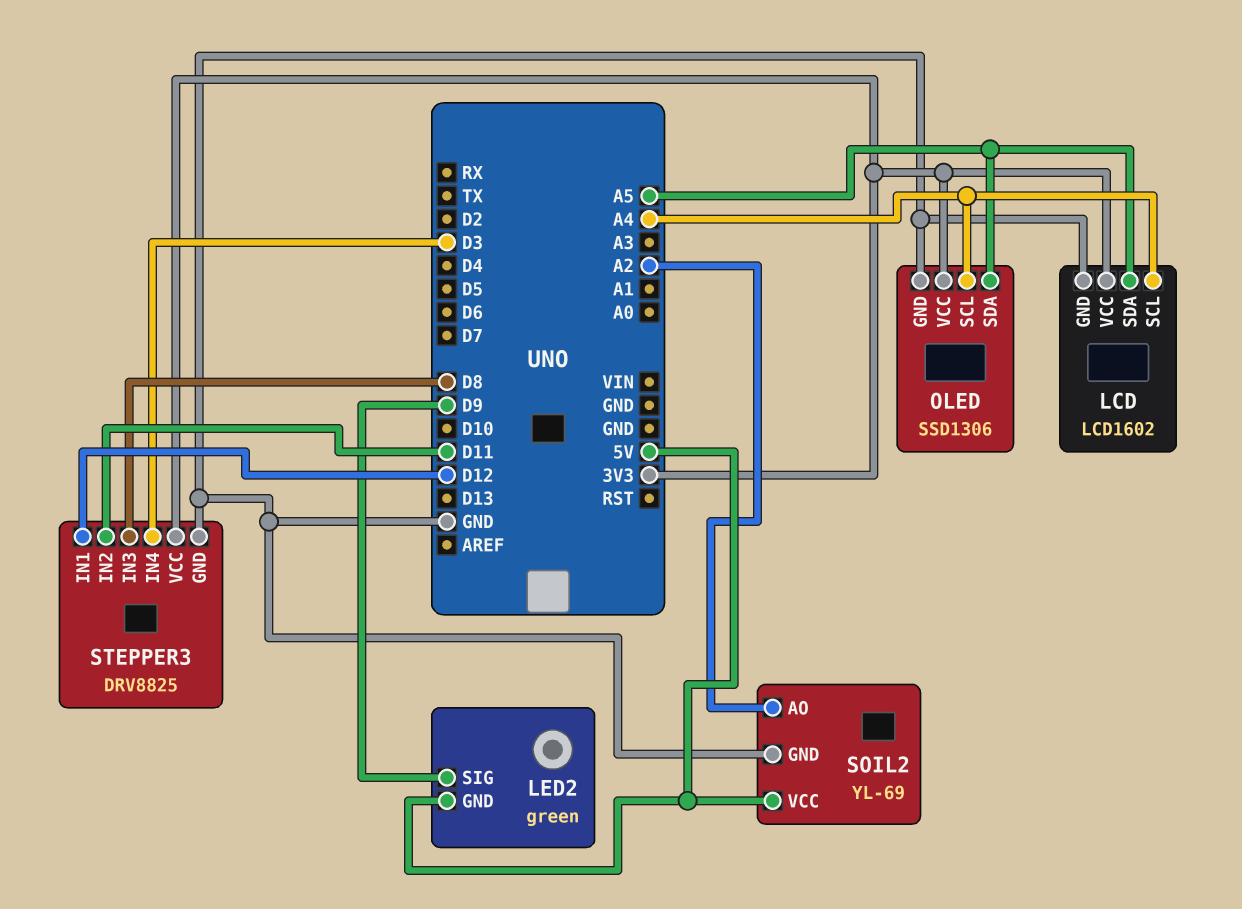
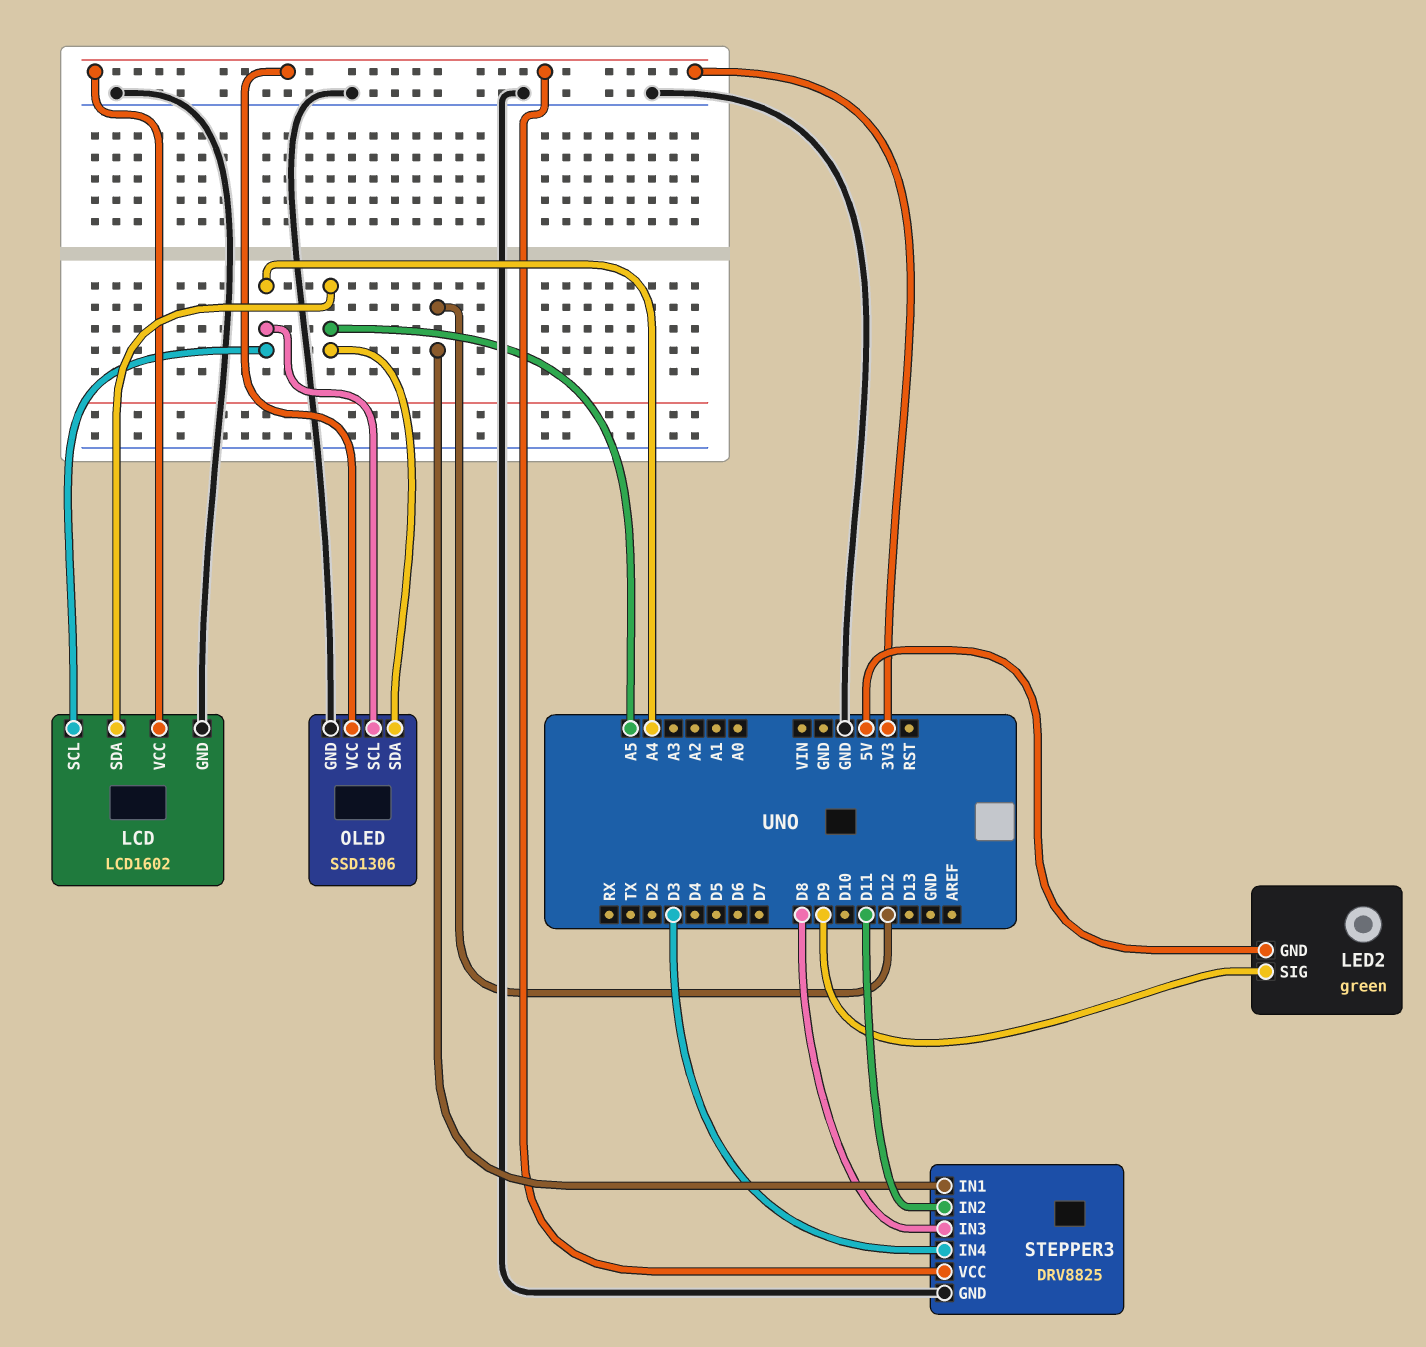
SOIL2: YL-69 -> none
SOIL2 pin AO: A2 -> none
SOIL2 pin GND: GND -> none
SOIL2 pin VCC: 5V -> none

